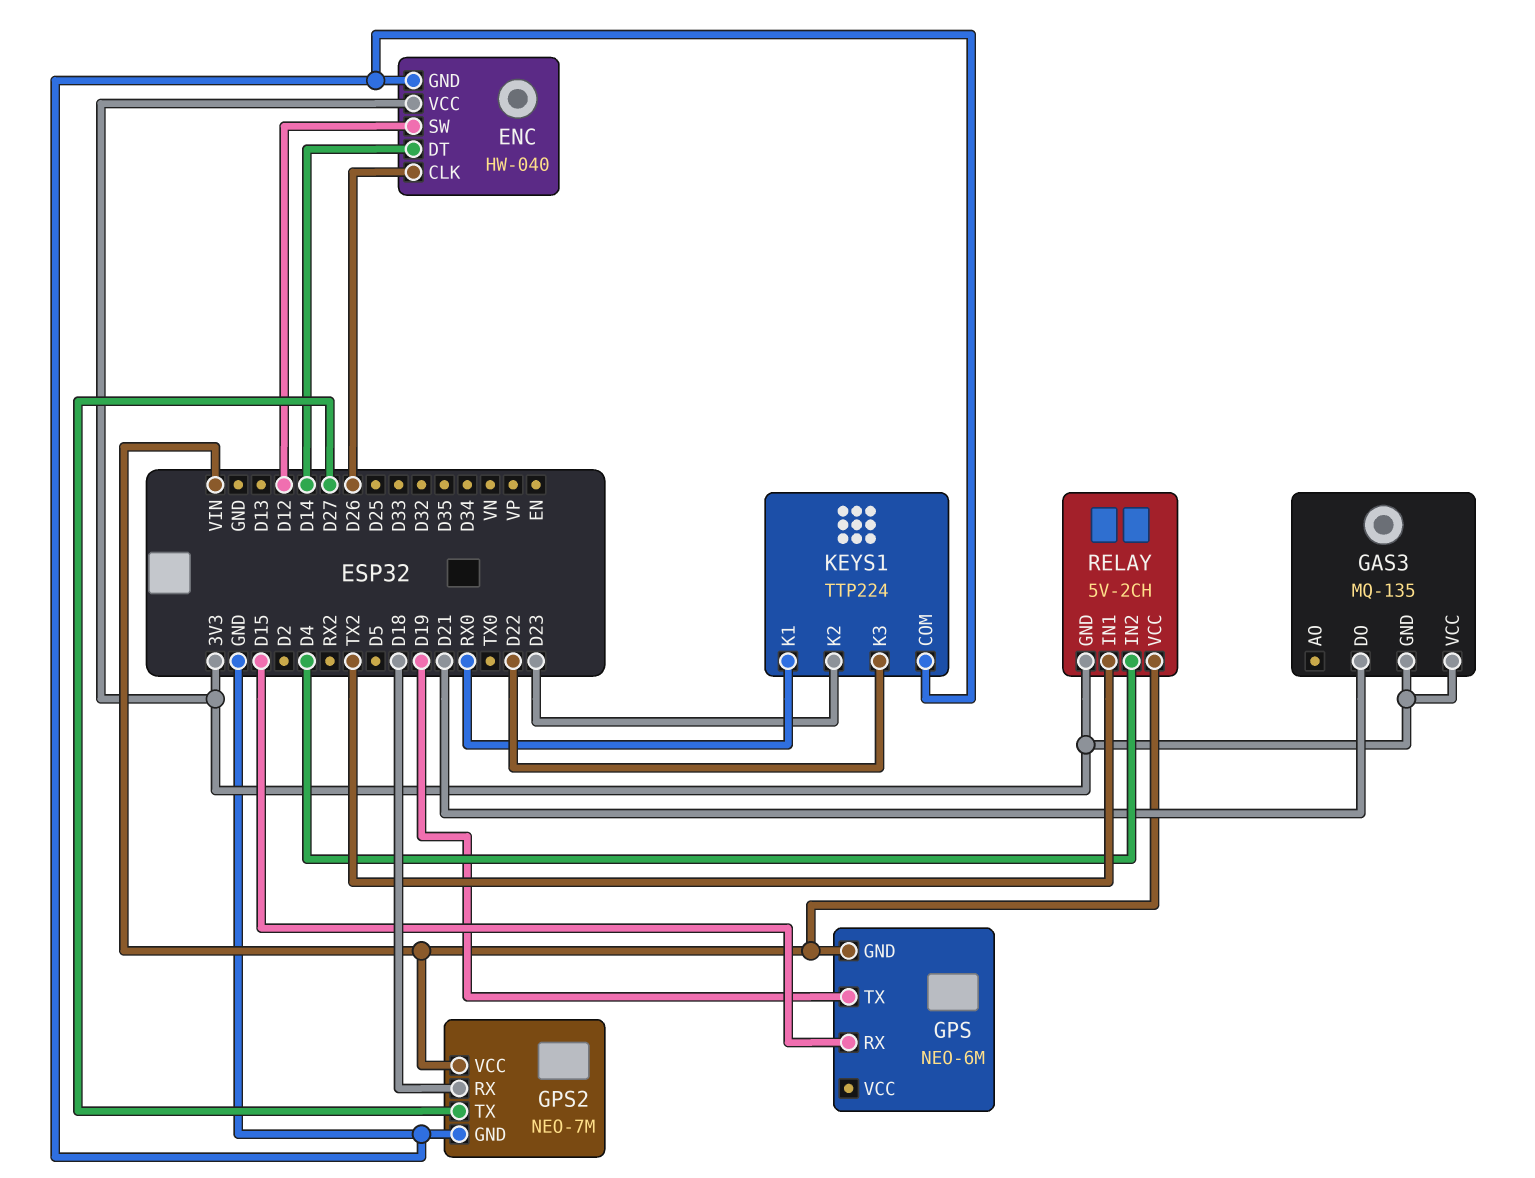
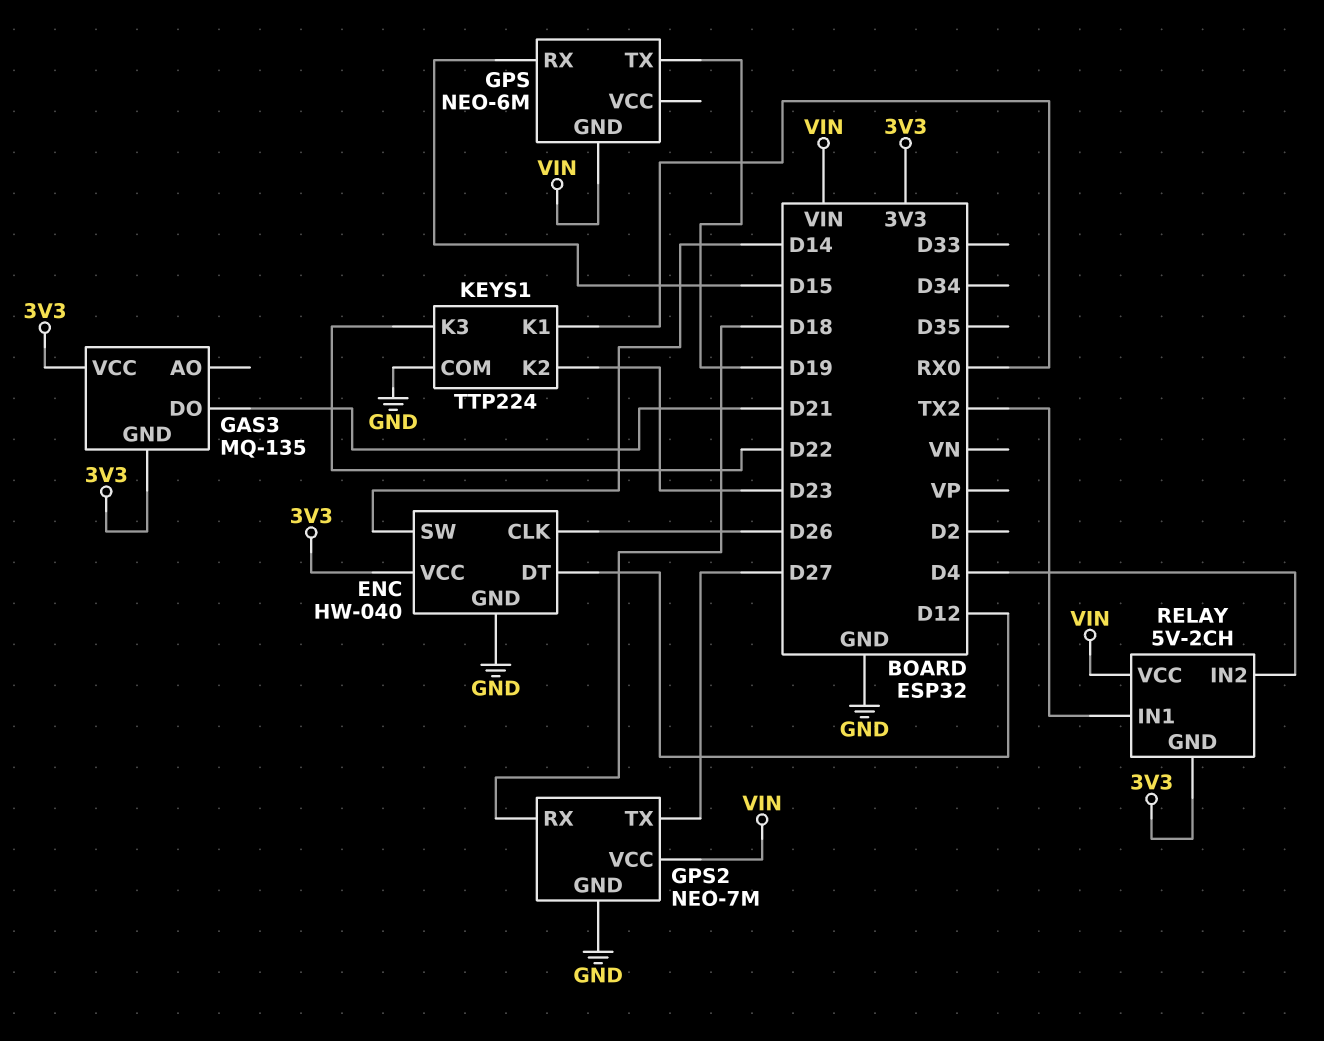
ENC pin DT: D14 -> D12
ENC pin SW: D12 -> D14

